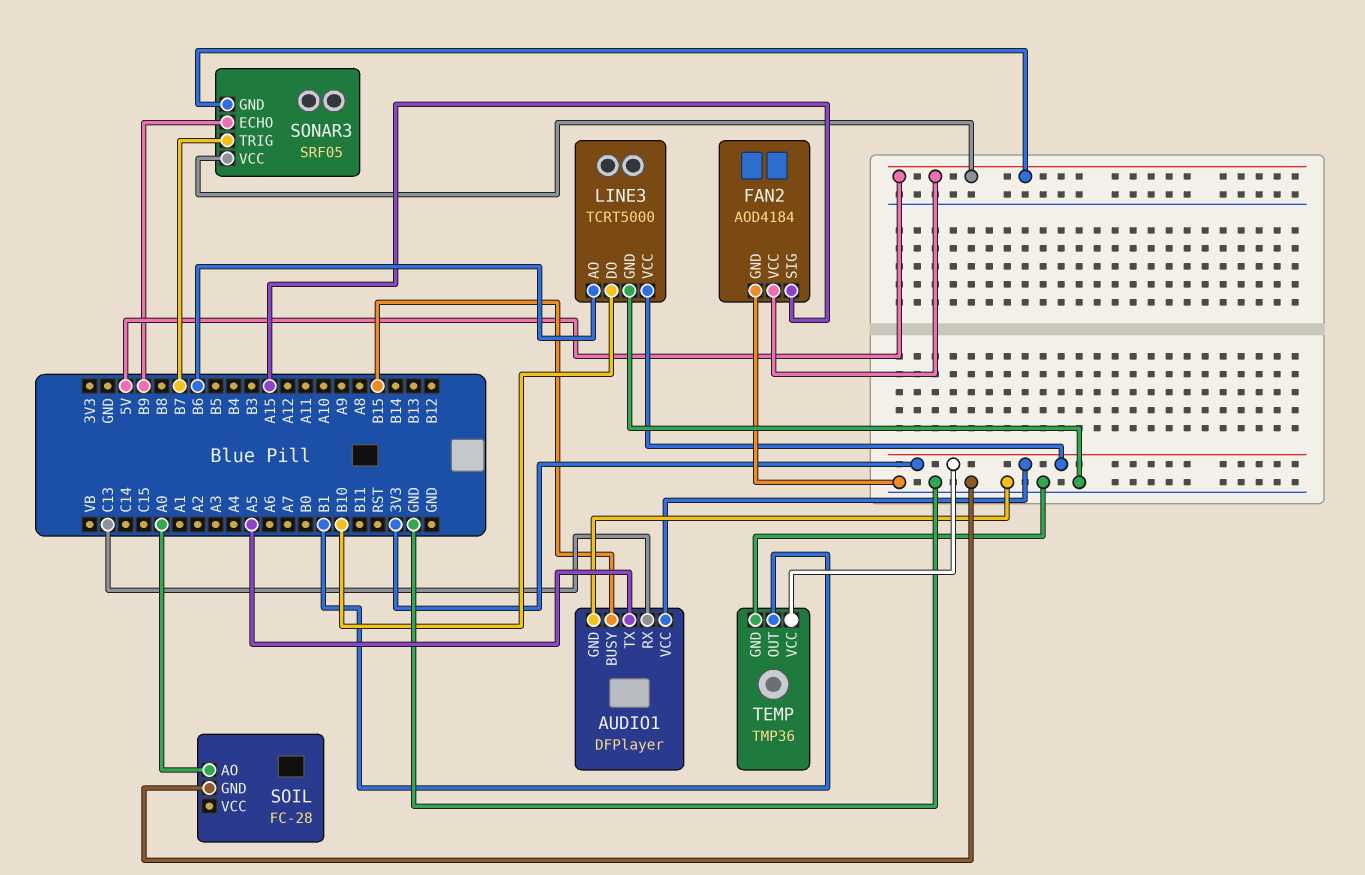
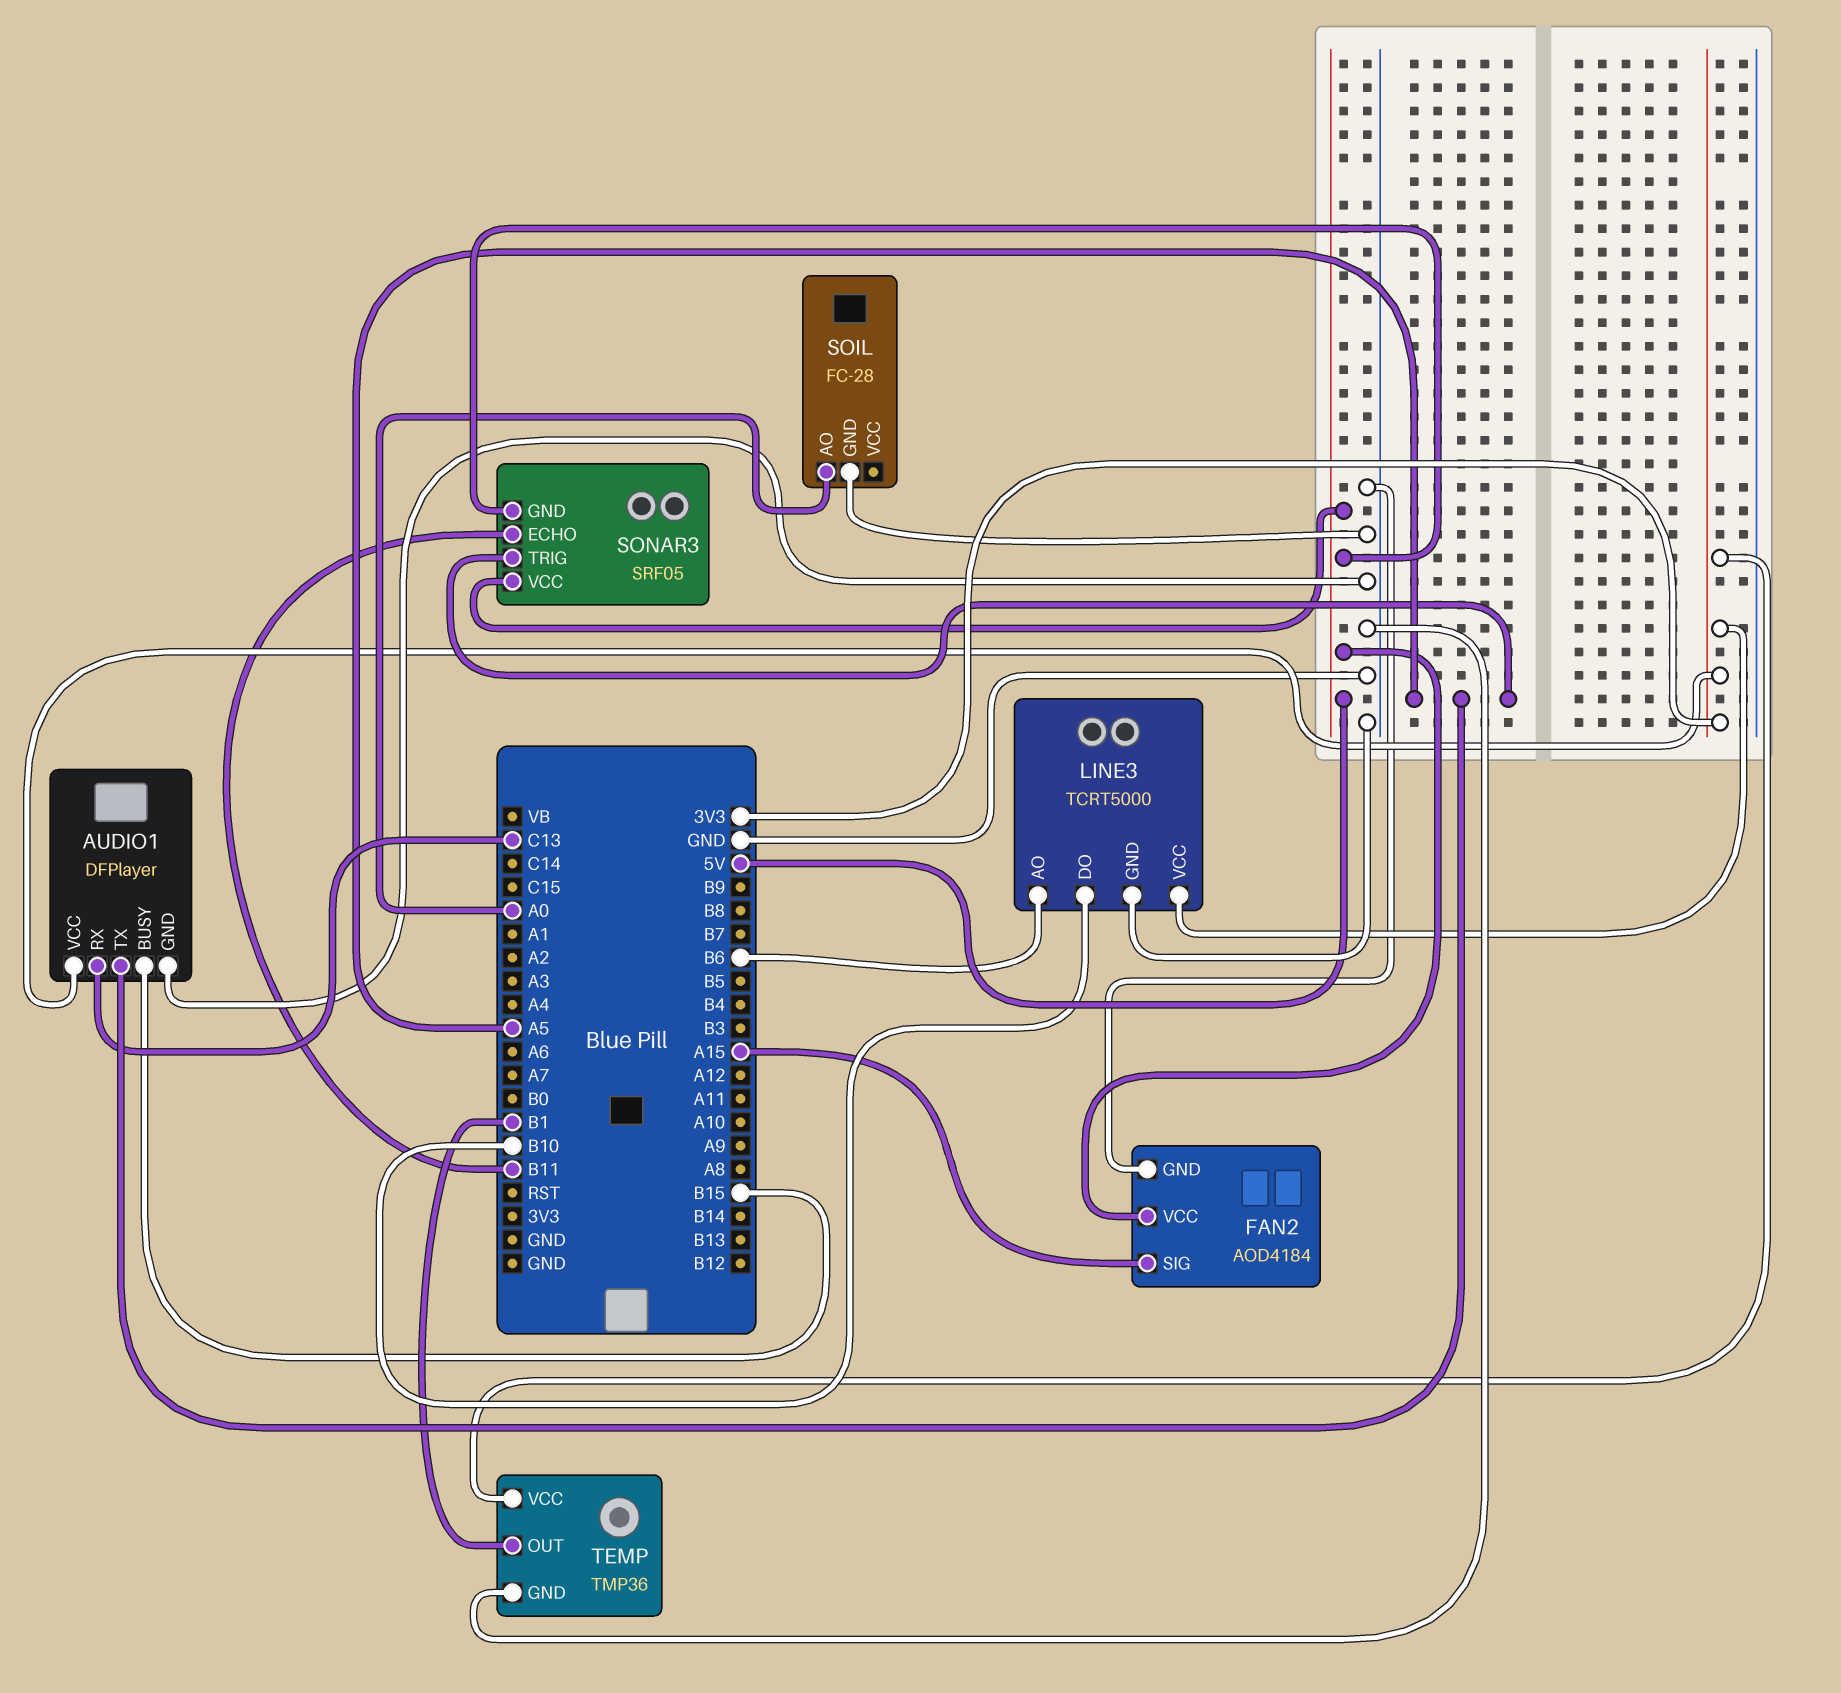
SONAR3 pin ECHO: B9 -> B11
SONAR3 pin TRIG: B7 -> A5

